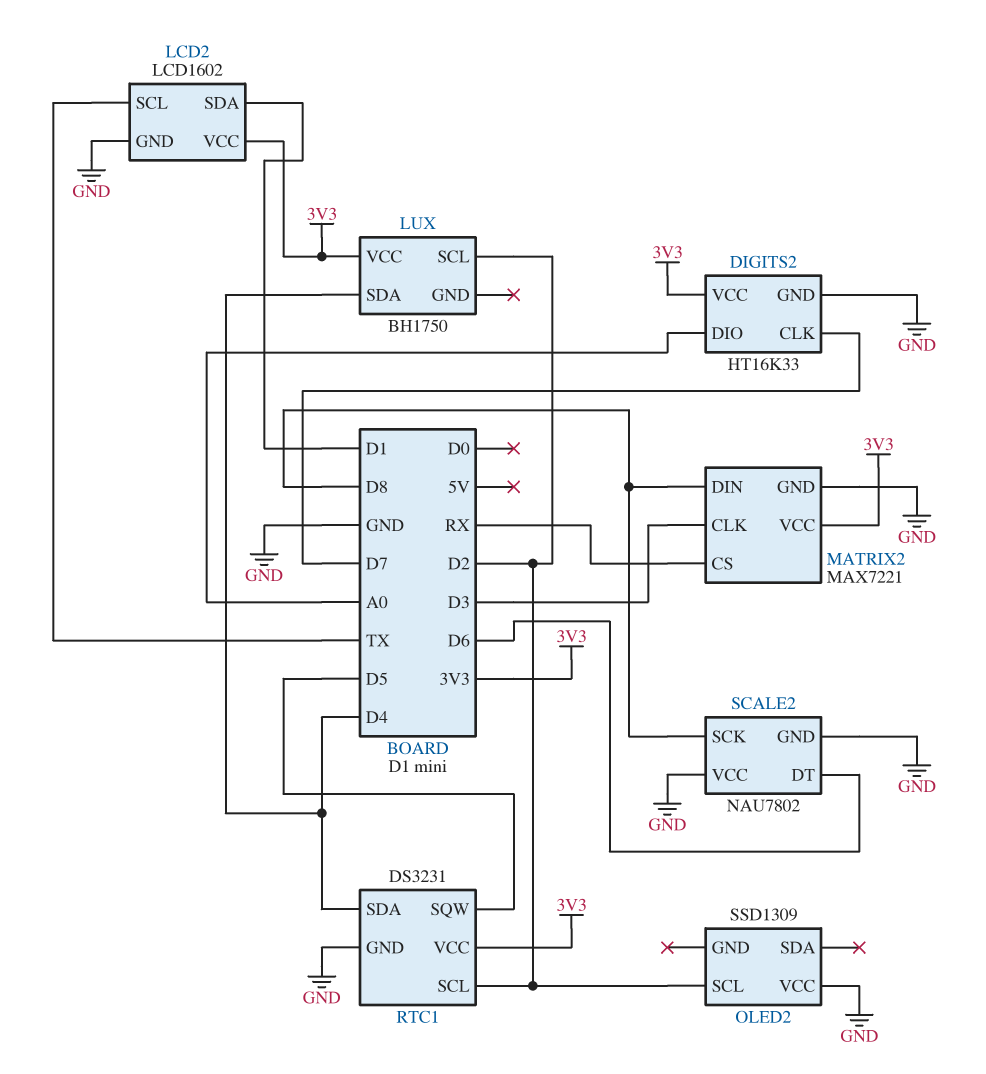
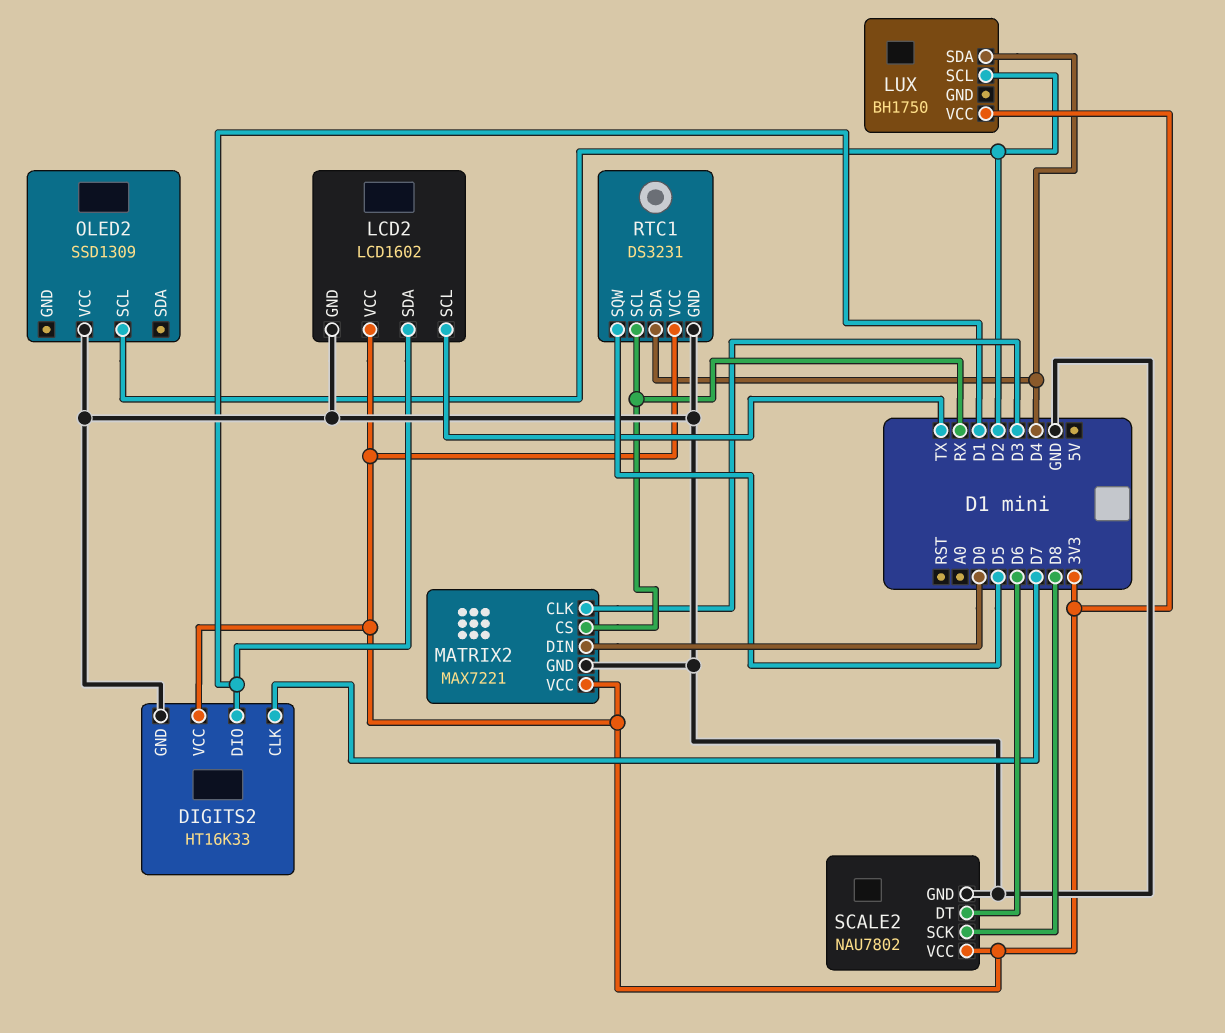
DIGITS2 pin DIO: A0 -> D1
MATRIX2 pin DIN: D8 -> D0
RTC1 pin SCL: D2 -> RX
SCALE2 pin VCC: GND -> 3V3

